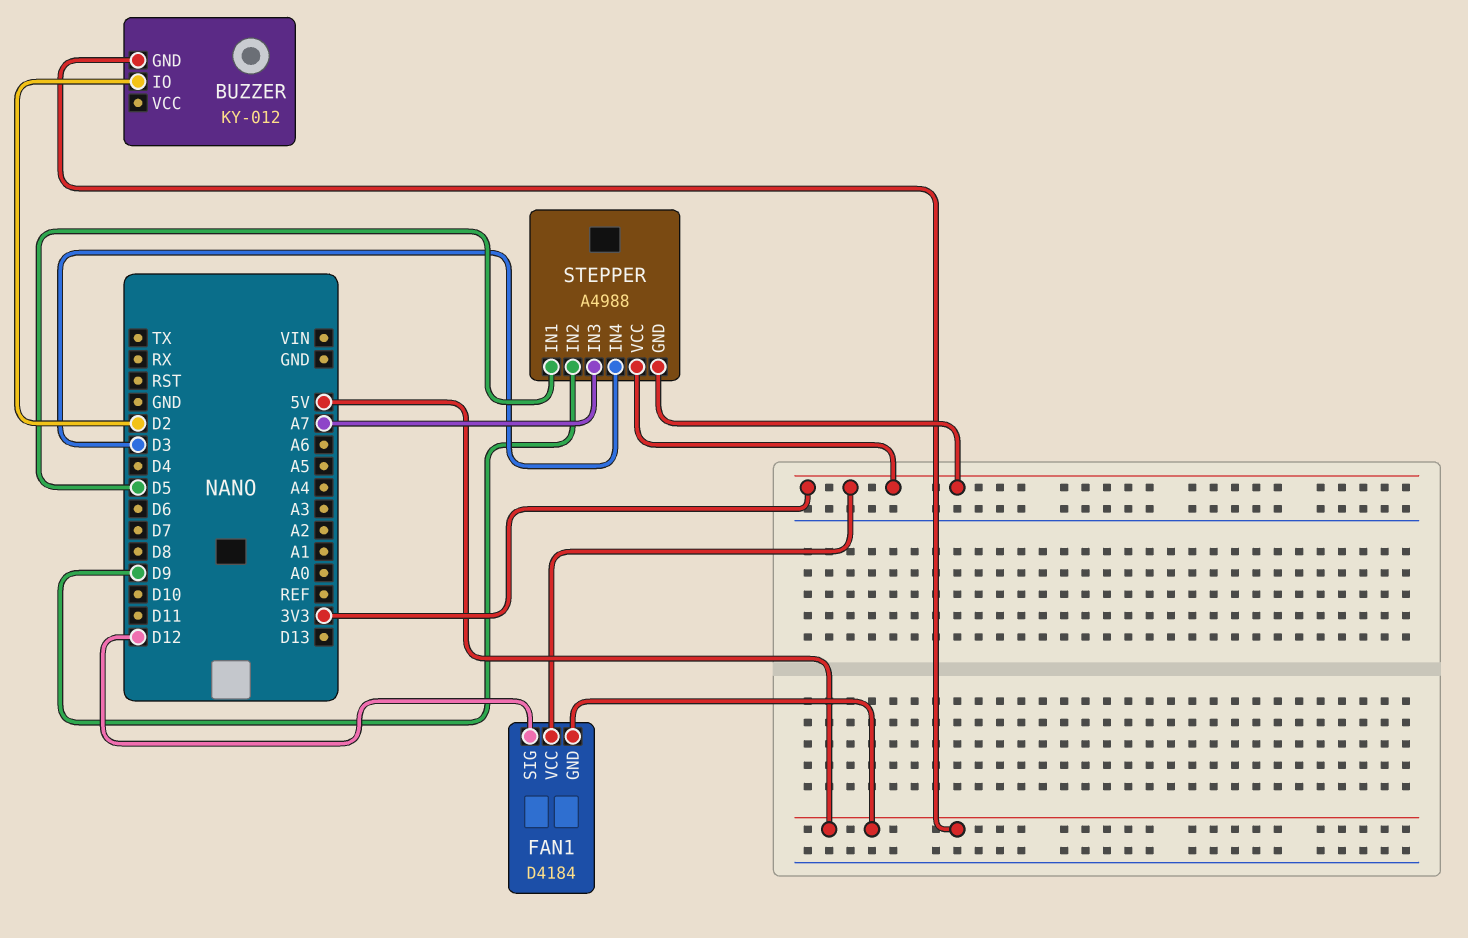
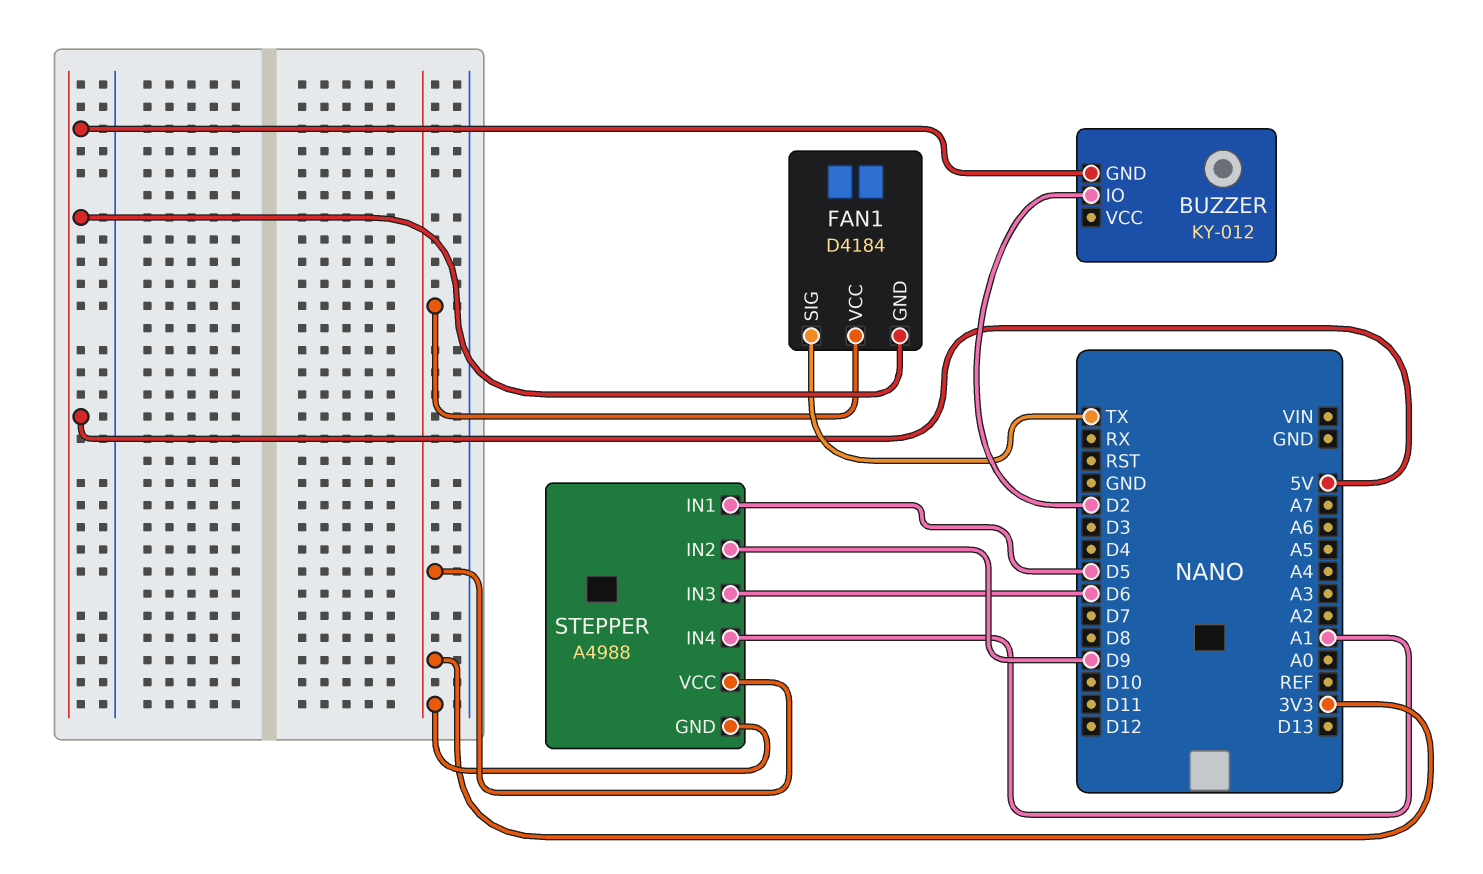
FAN1 pin SIG: D12 -> TX
STEPPER pin IN3: A7 -> D6
STEPPER pin IN4: D3 -> A1

